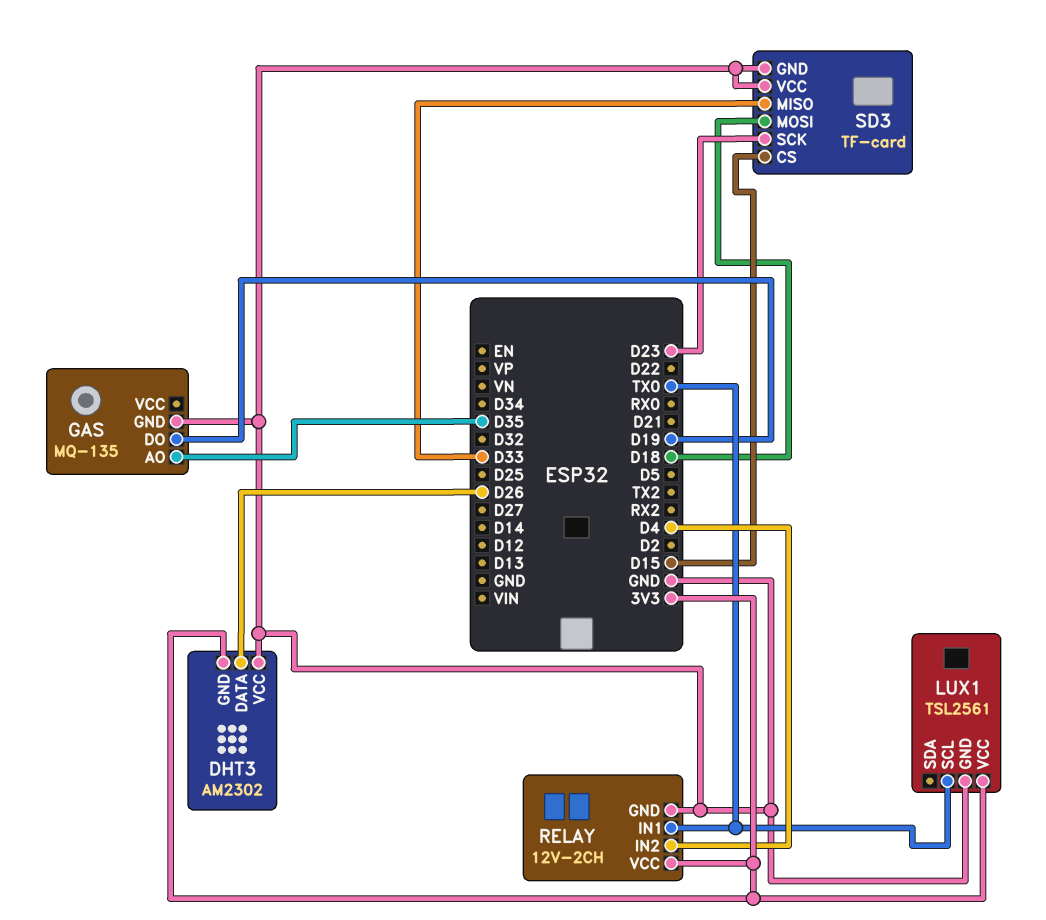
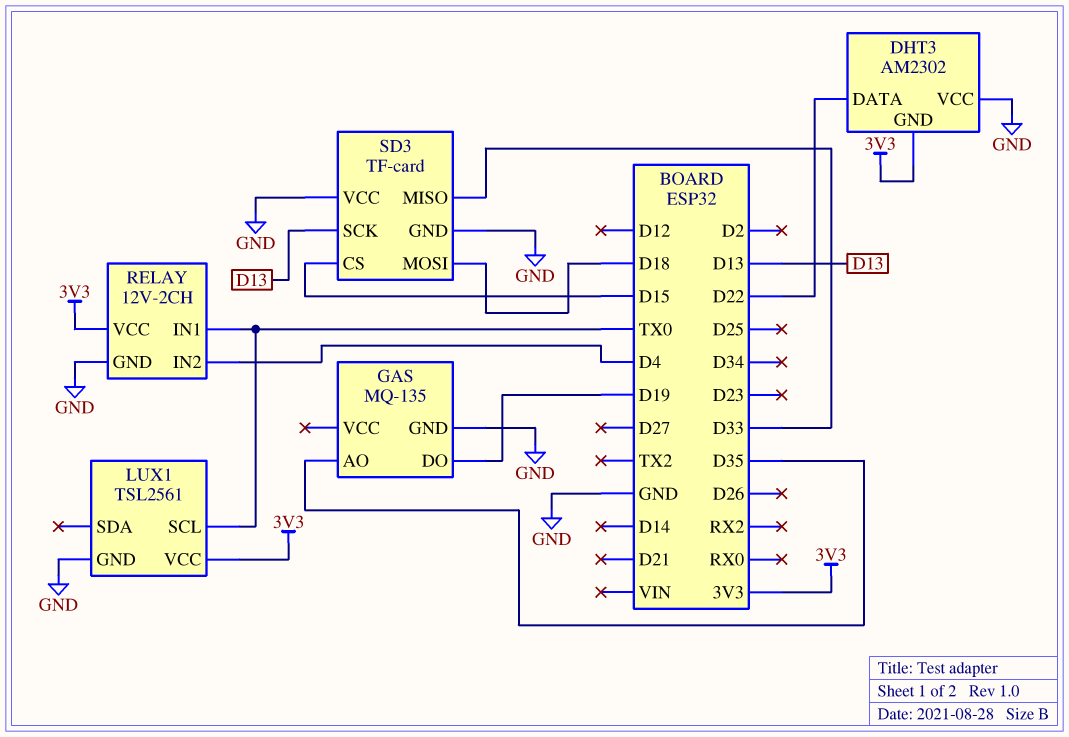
DHT3 pin DATA: D26 -> D22
SD3 pin SCK: D23 -> D13

